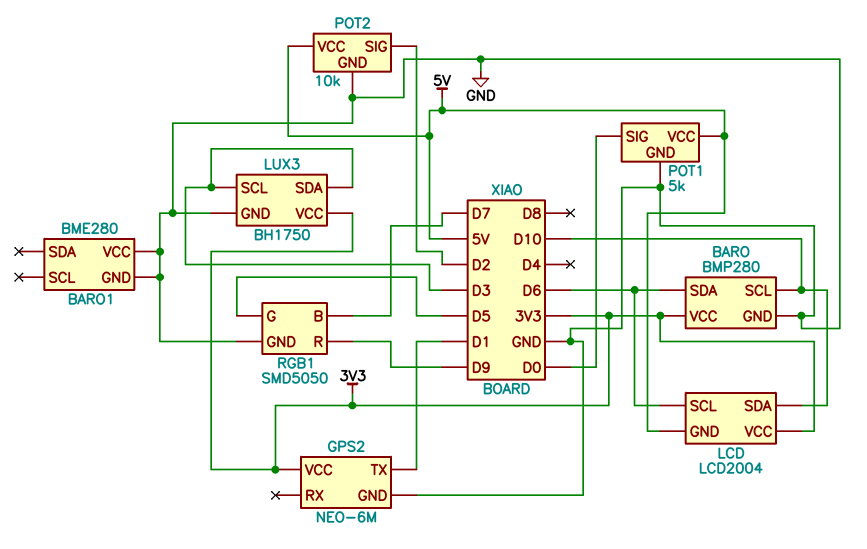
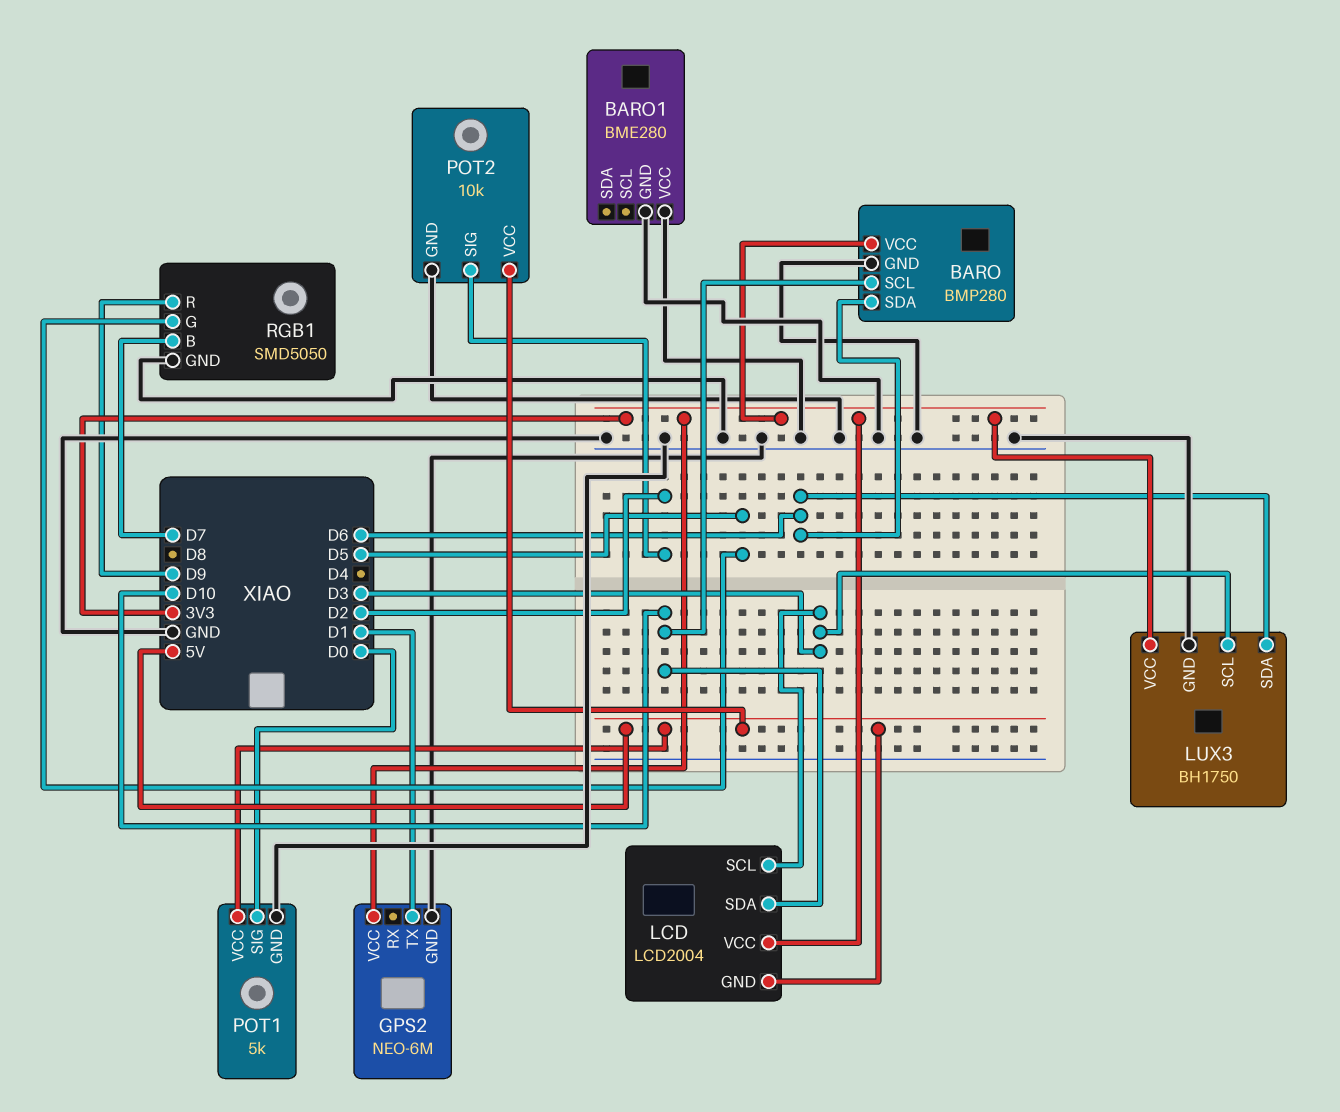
LCD pin SCL: D6 -> D3
LUX3 pin SDA: D3 -> D6

